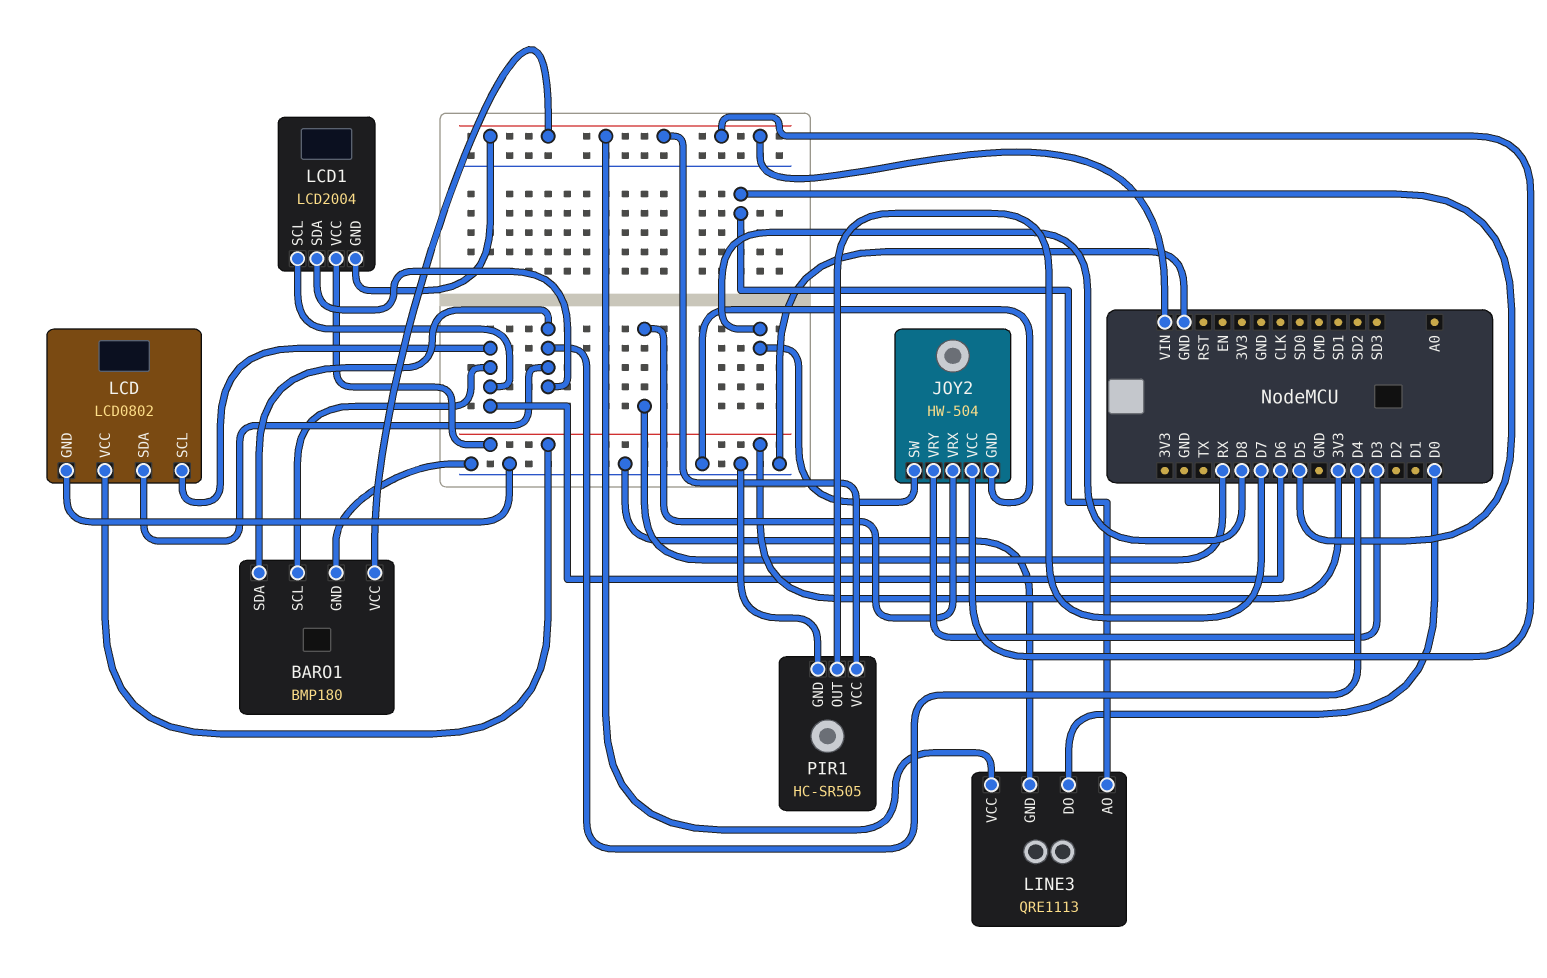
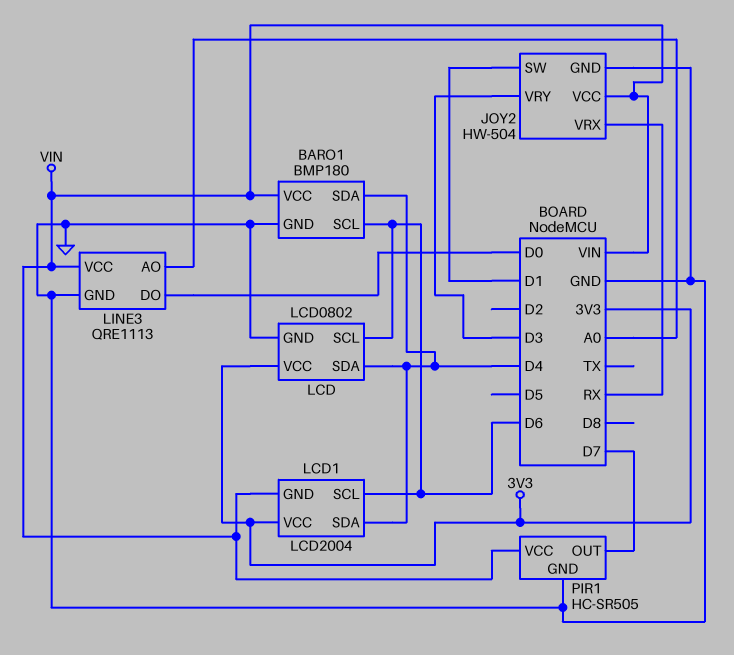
JOY2 pin SW: D8 -> D1
LINE3 pin AO: D5 -> A0

